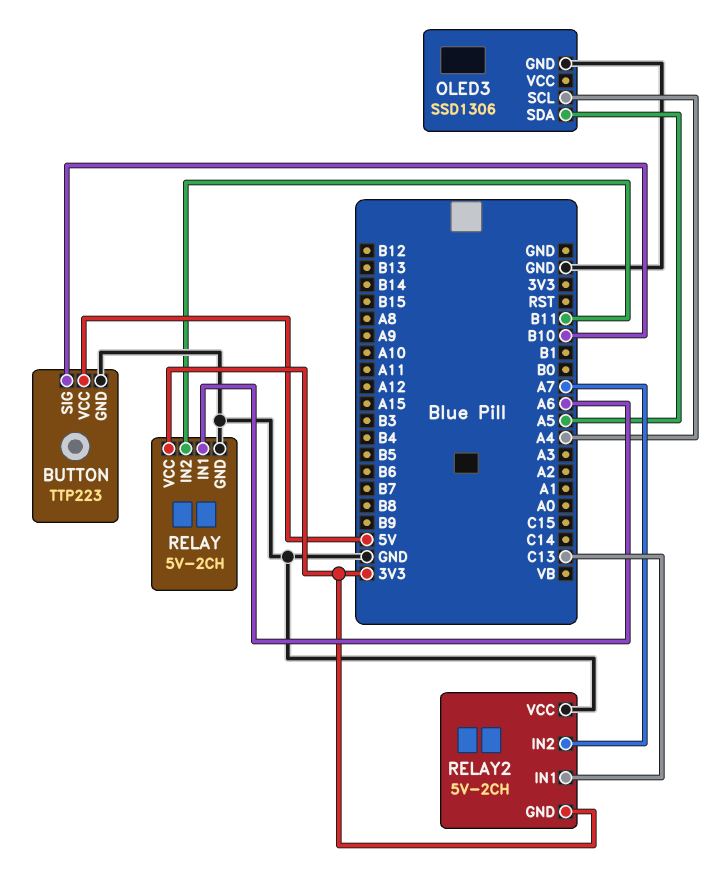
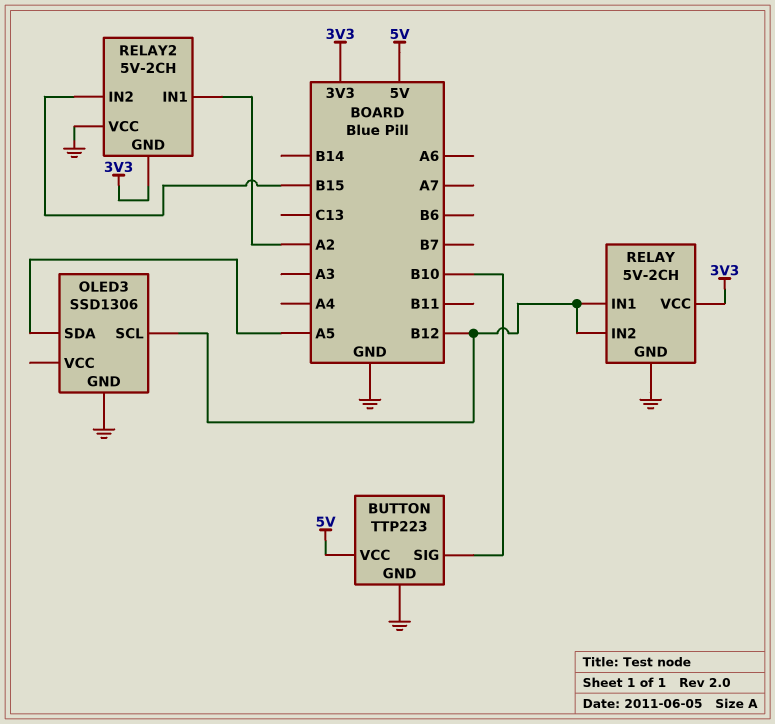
OLED3 pin SCL: A4 -> B12
RELAY pin IN1: A6 -> B12
RELAY pin IN2: B11 -> B12
RELAY2 pin IN1: C13 -> A2
RELAY2 pin IN2: A7 -> B15

